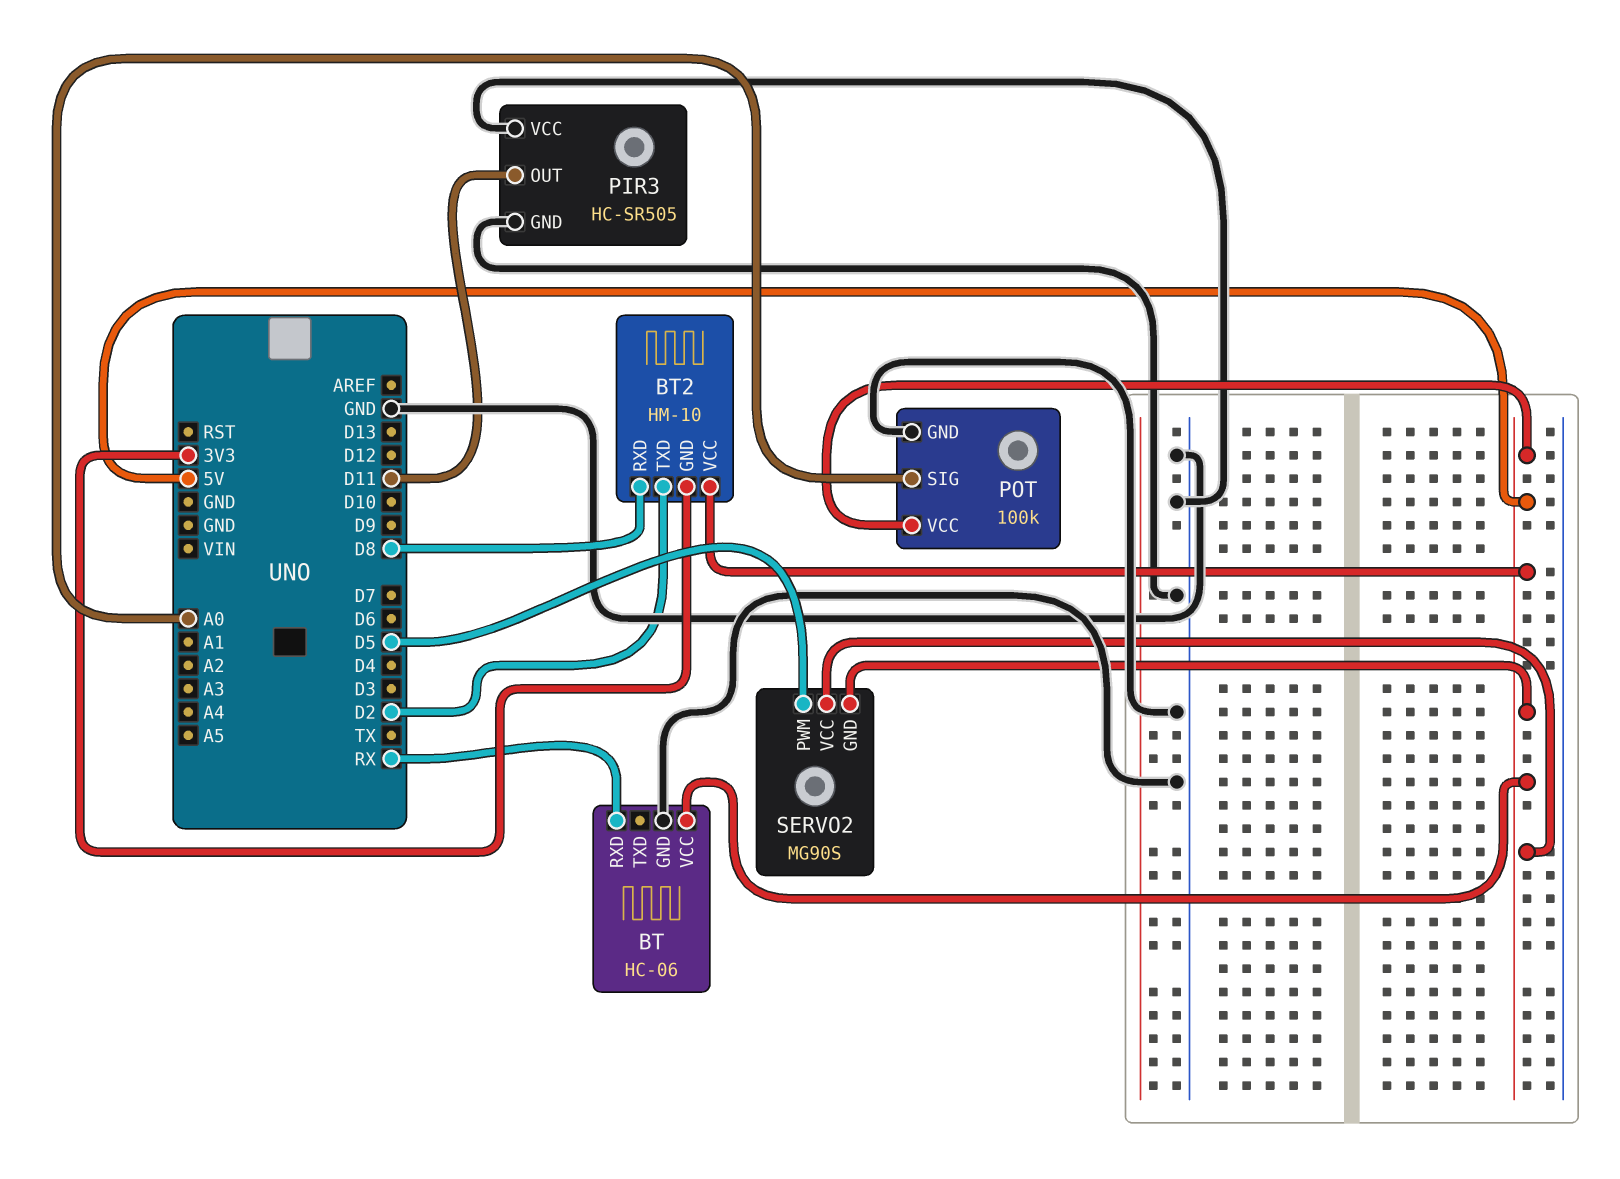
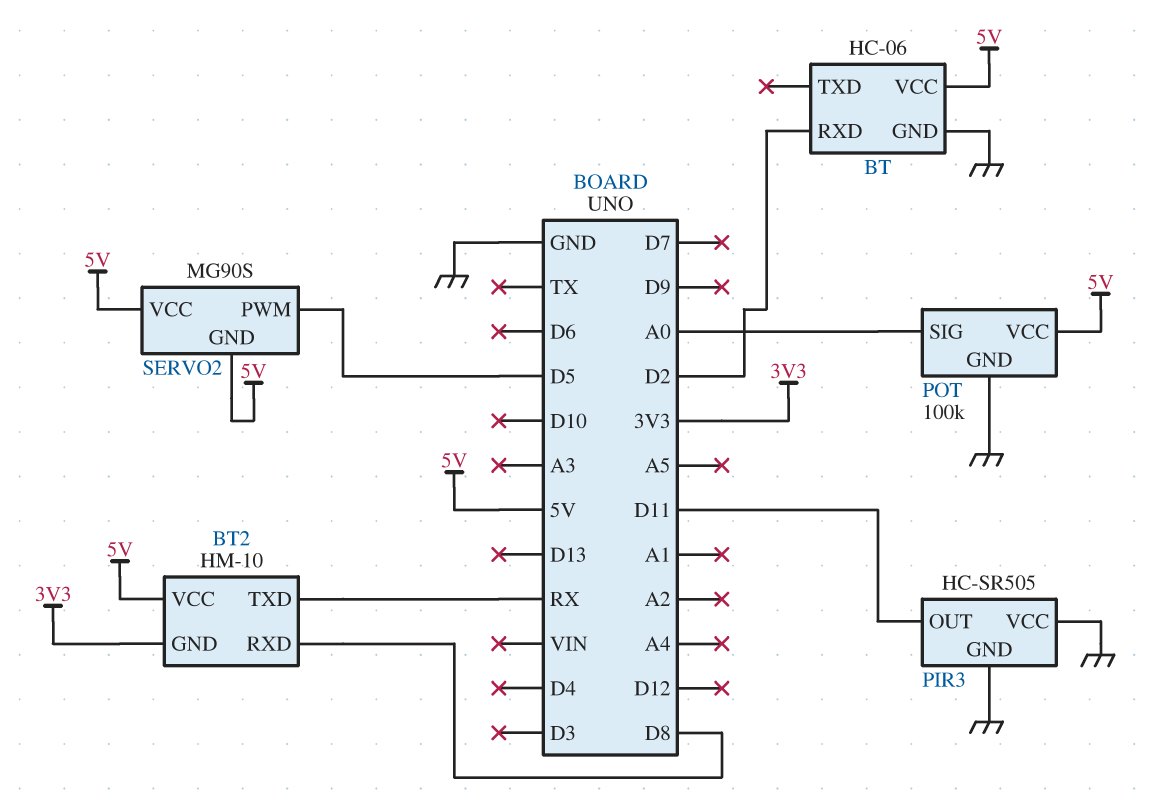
BT pin RXD: RX -> D2
BT2 pin TXD: D2 -> RX

